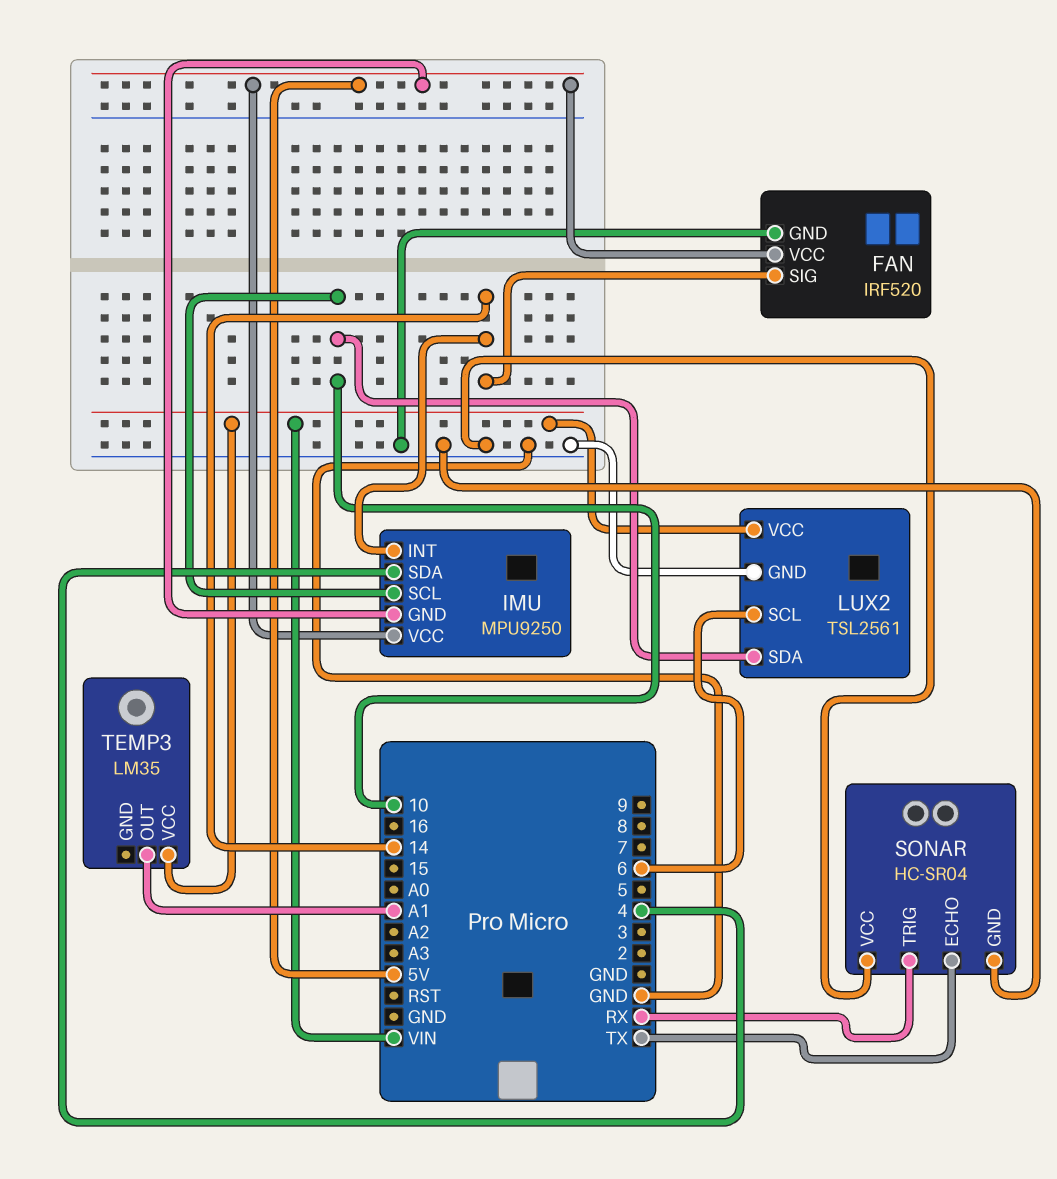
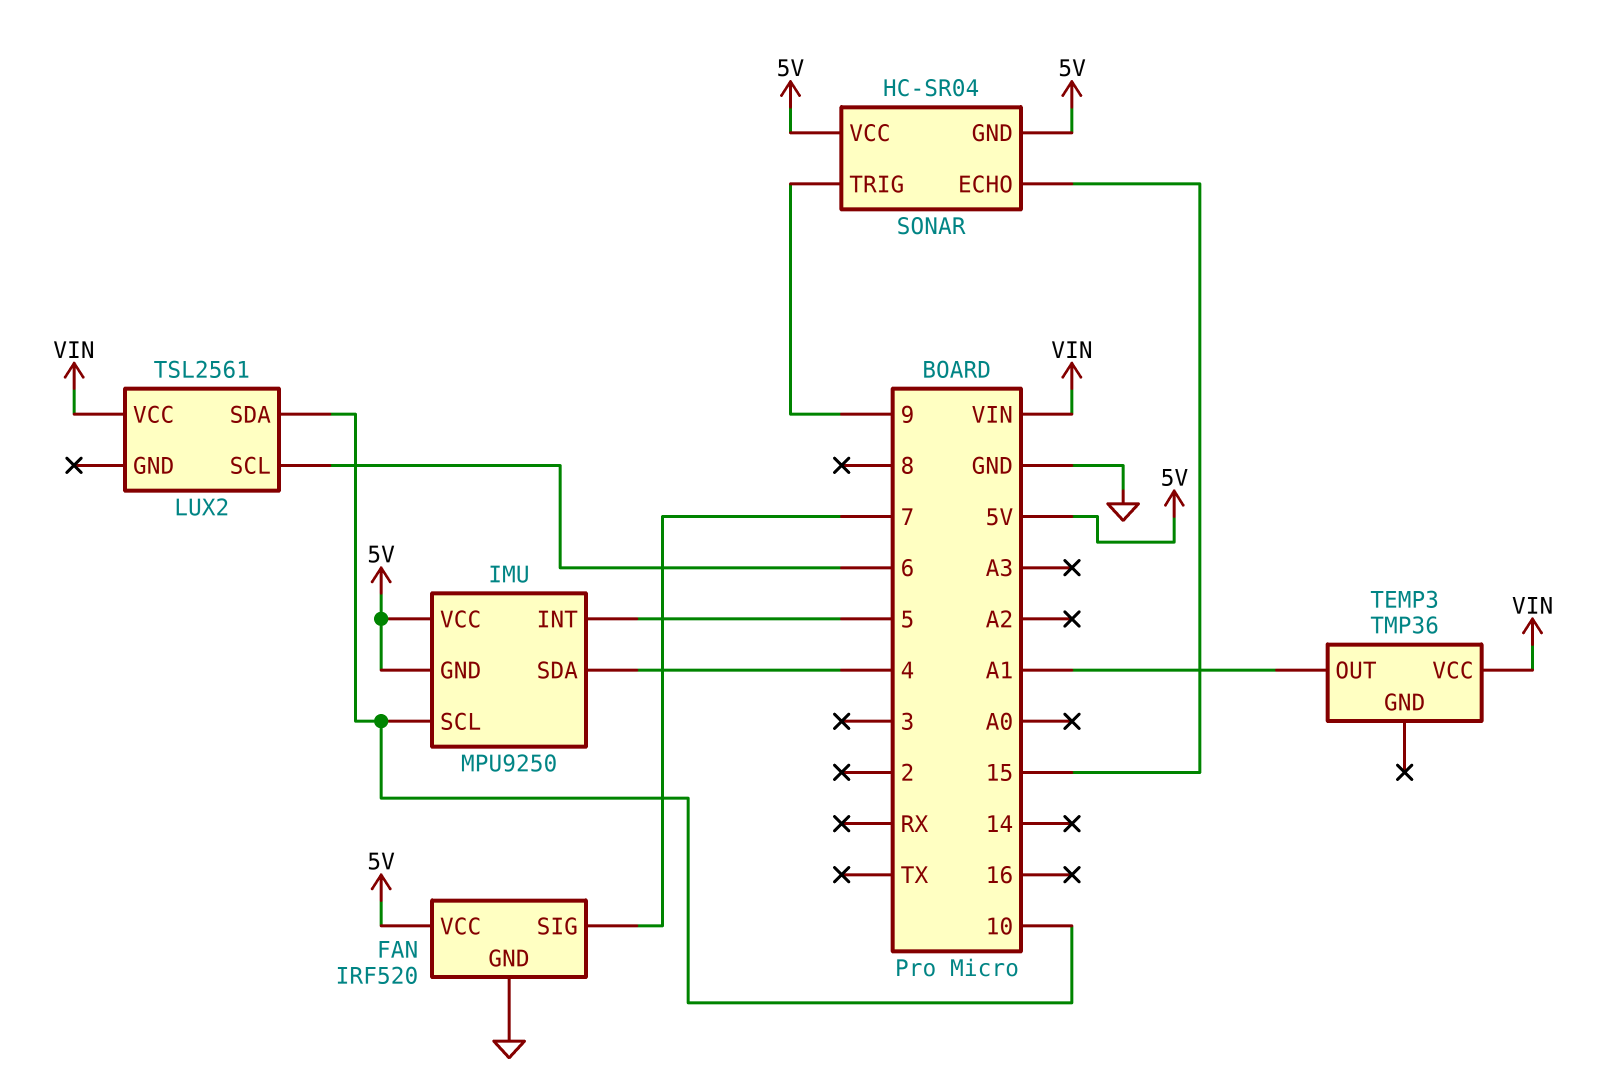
FAN pin SIG: 14 -> 7
IMU pin INT: 14 -> 5
LUX2 pin GND: GND -> none
SONAR pin ECHO: TX -> 15
SONAR pin GND: GND -> 5V
SONAR pin TRIG: RX -> 9
SONAR pin VCC: GND -> 5V
TEMP3: LM35 -> TMP36

